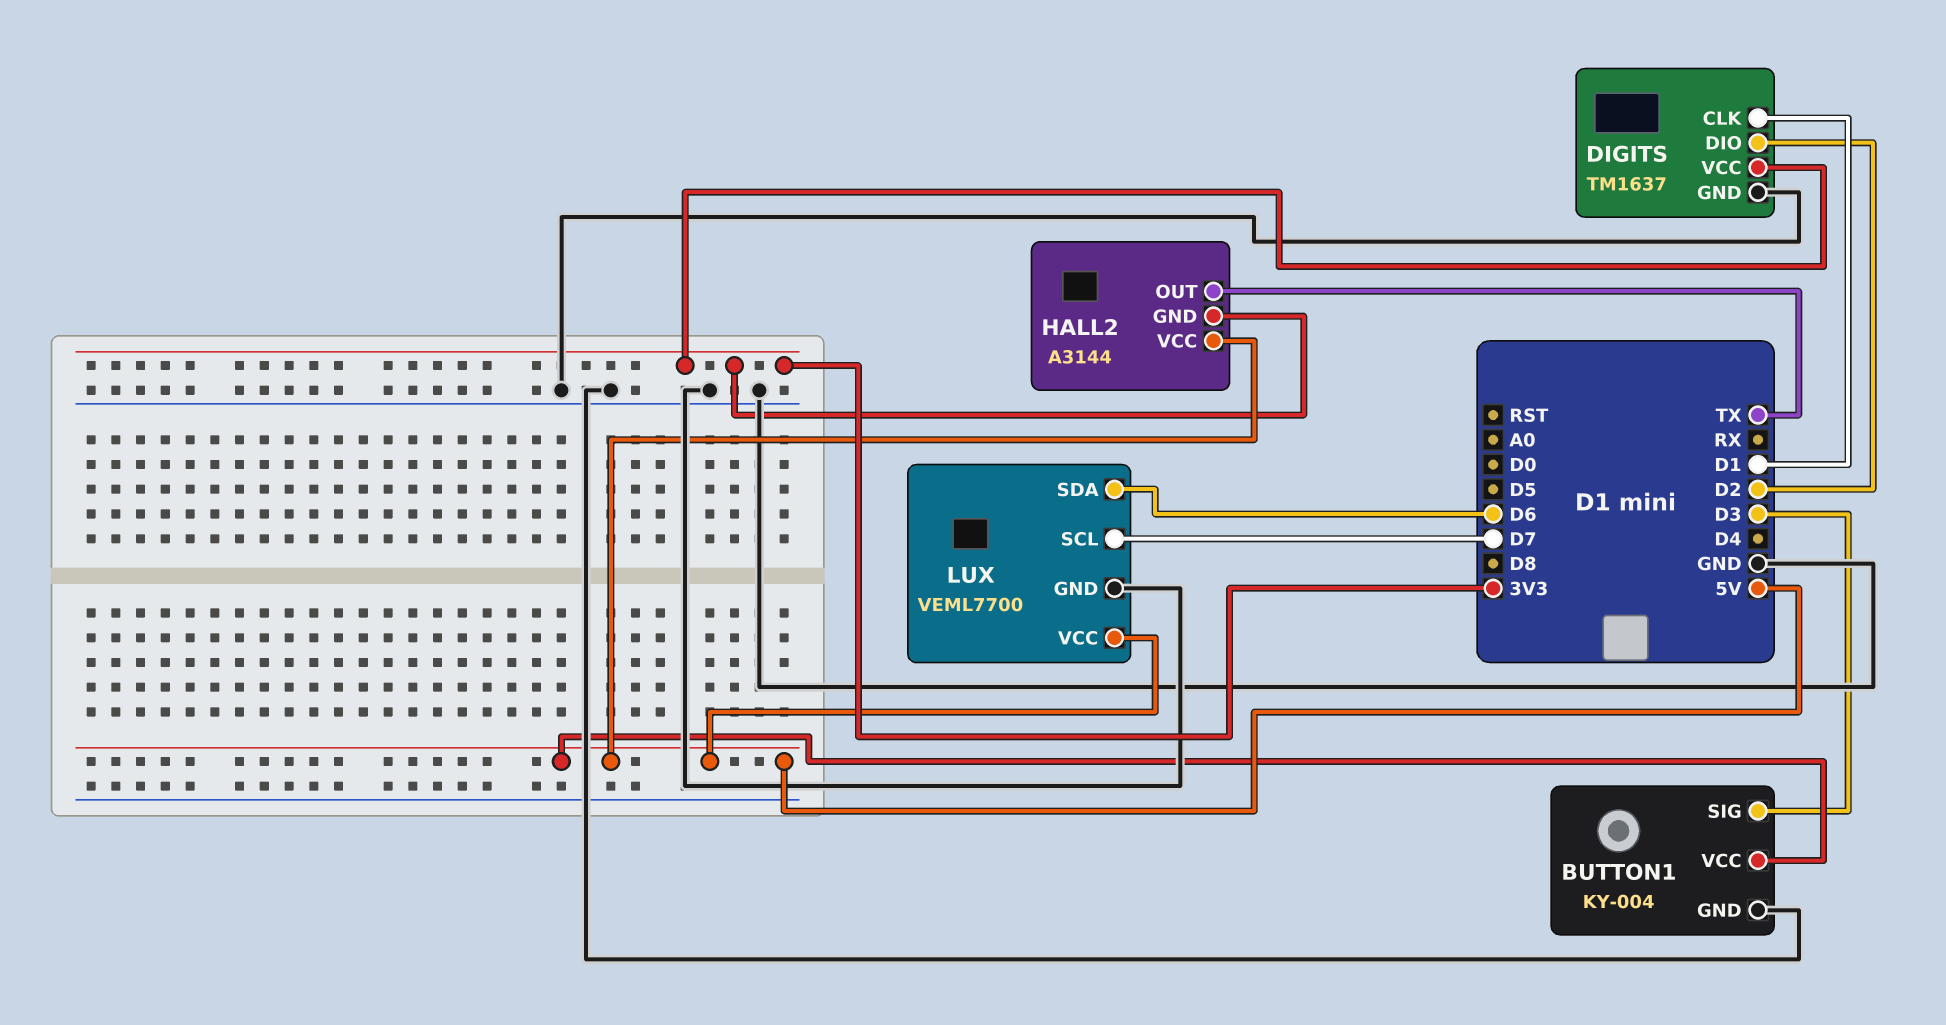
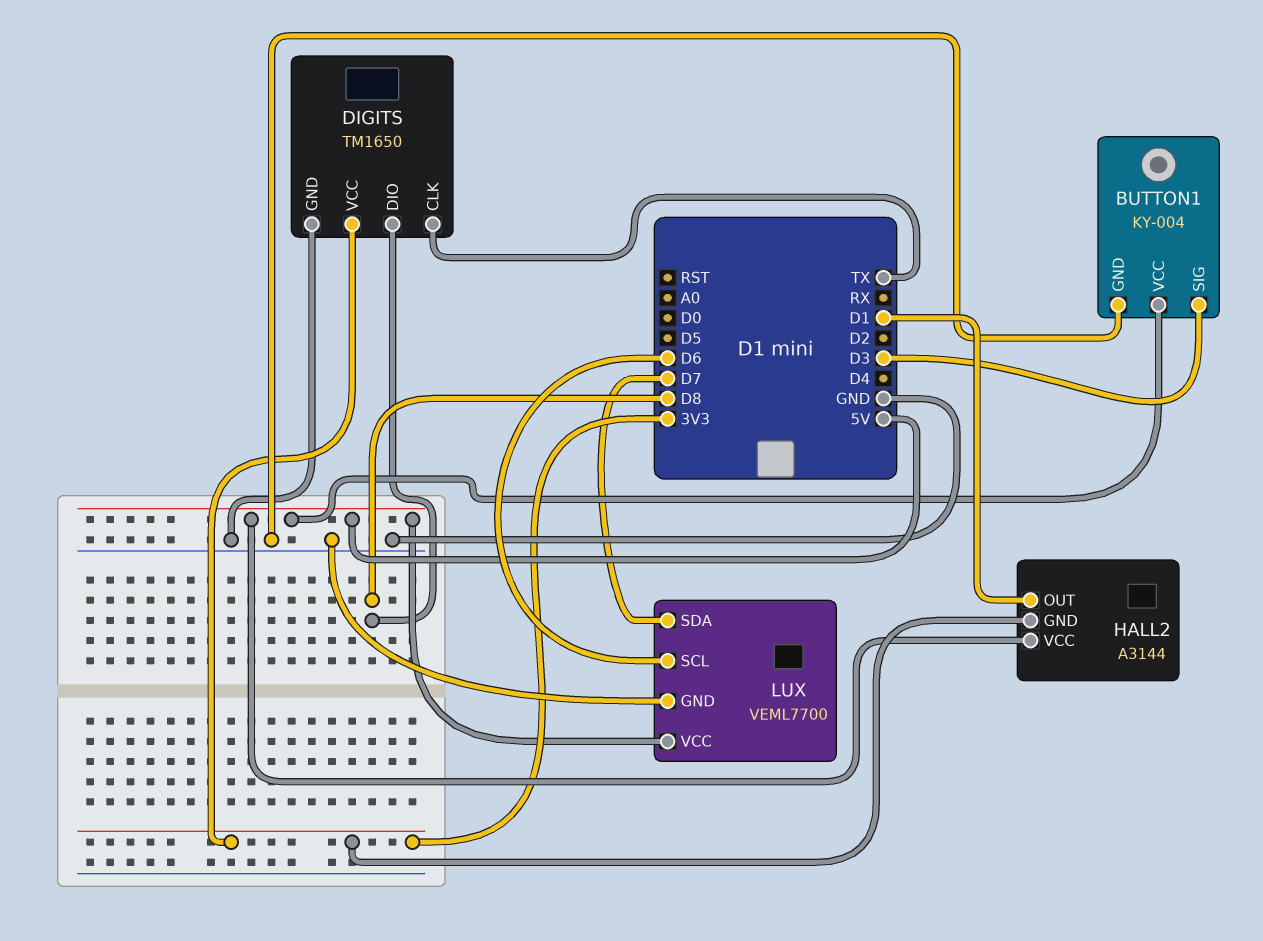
DIGITS: TM1637 -> TM1650
DIGITS pin CLK: D1 -> TX
DIGITS pin DIO: D2 -> D8
HALL2 pin OUT: TX -> D1
LUX pin SCL: D7 -> D6
LUX pin SDA: D6 -> D7

